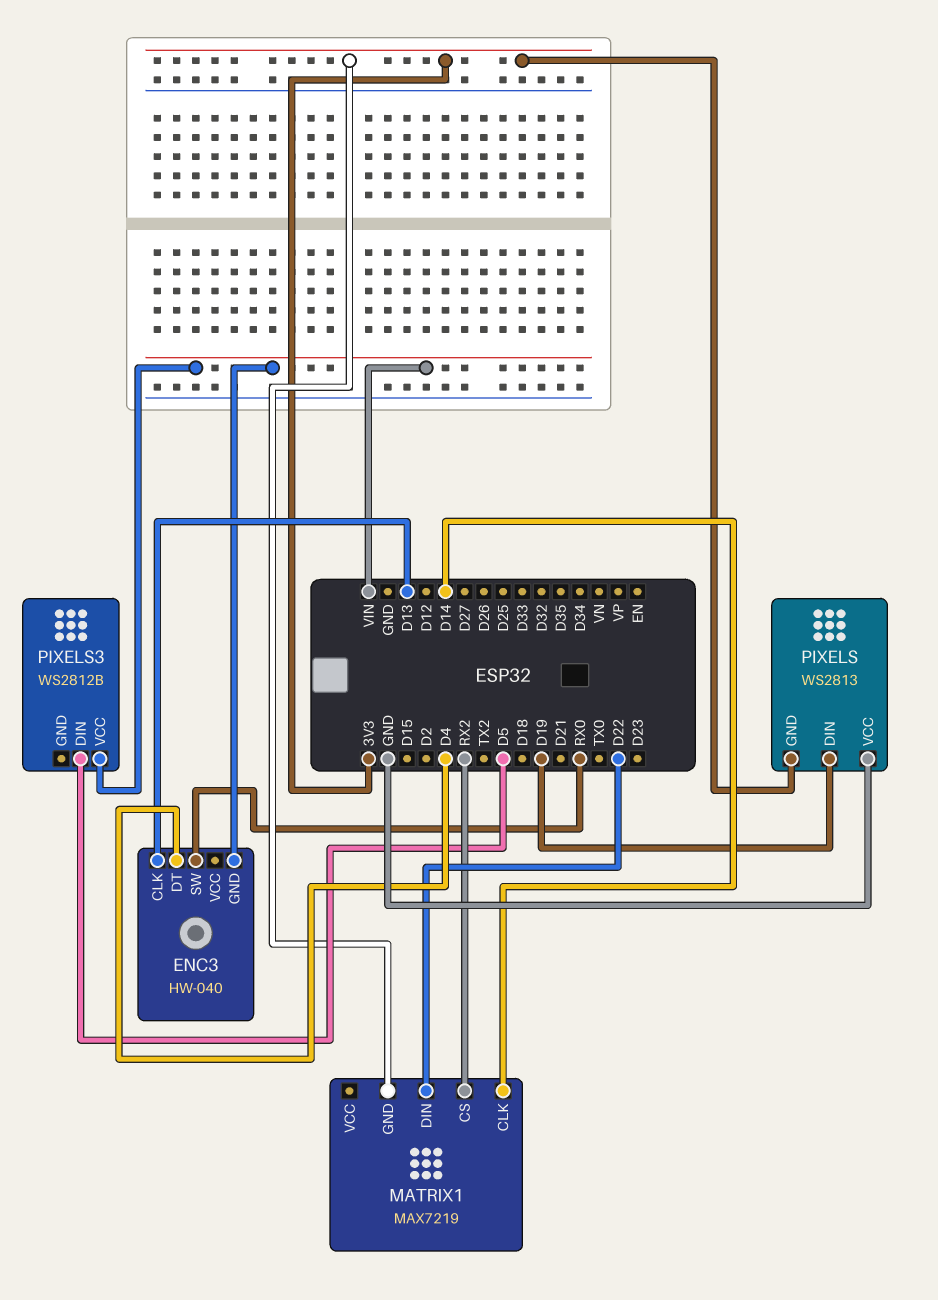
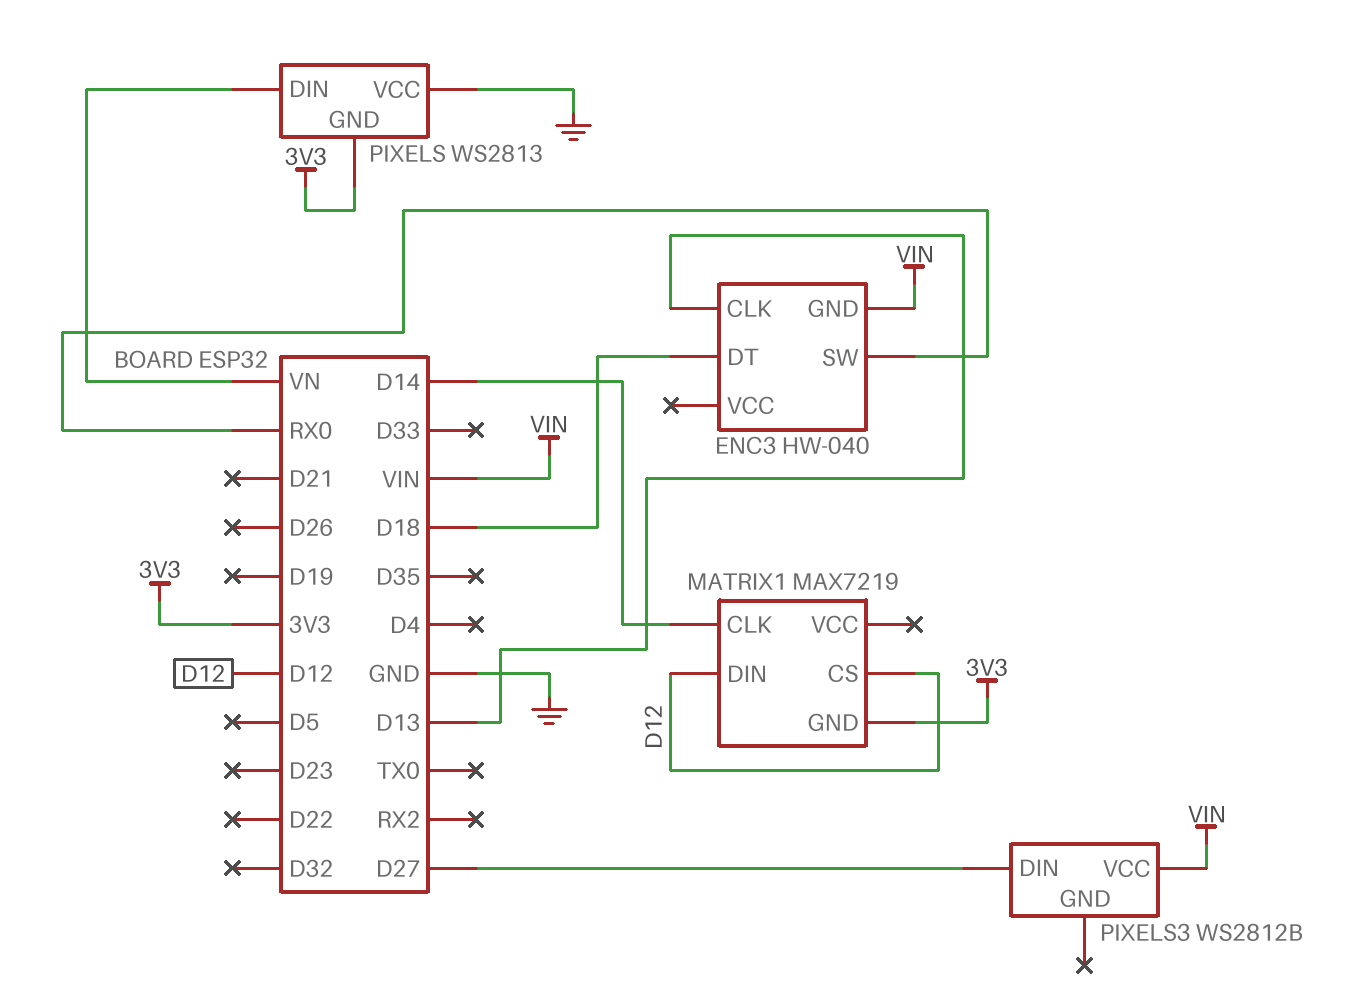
ENC3 pin DT: D4 -> D18
MATRIX1 pin CS: RX2 -> D12
MATRIX1 pin DIN: D22 -> D12
PIXELS pin DIN: D19 -> VN
PIXELS3 pin DIN: D5 -> D27

